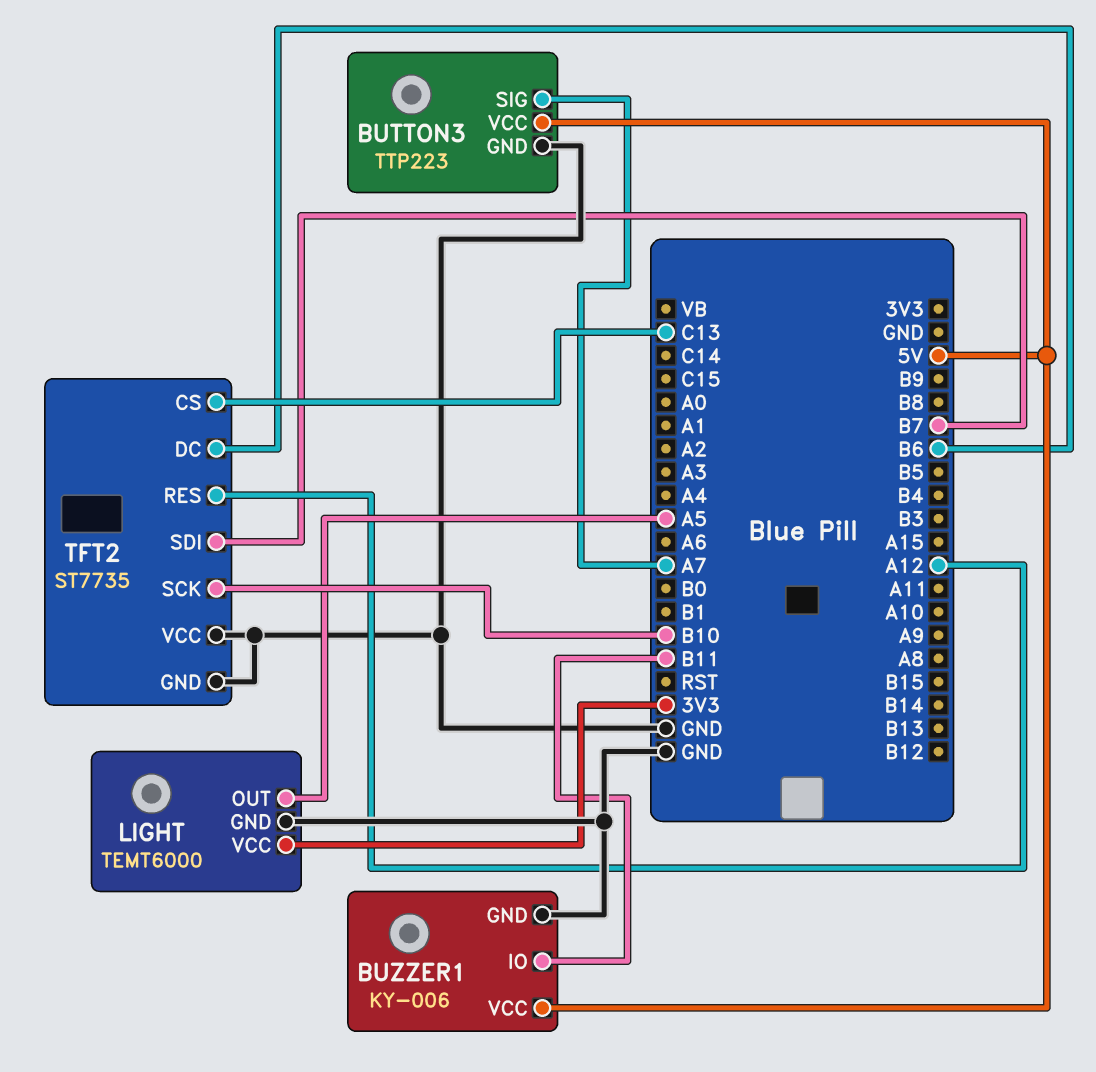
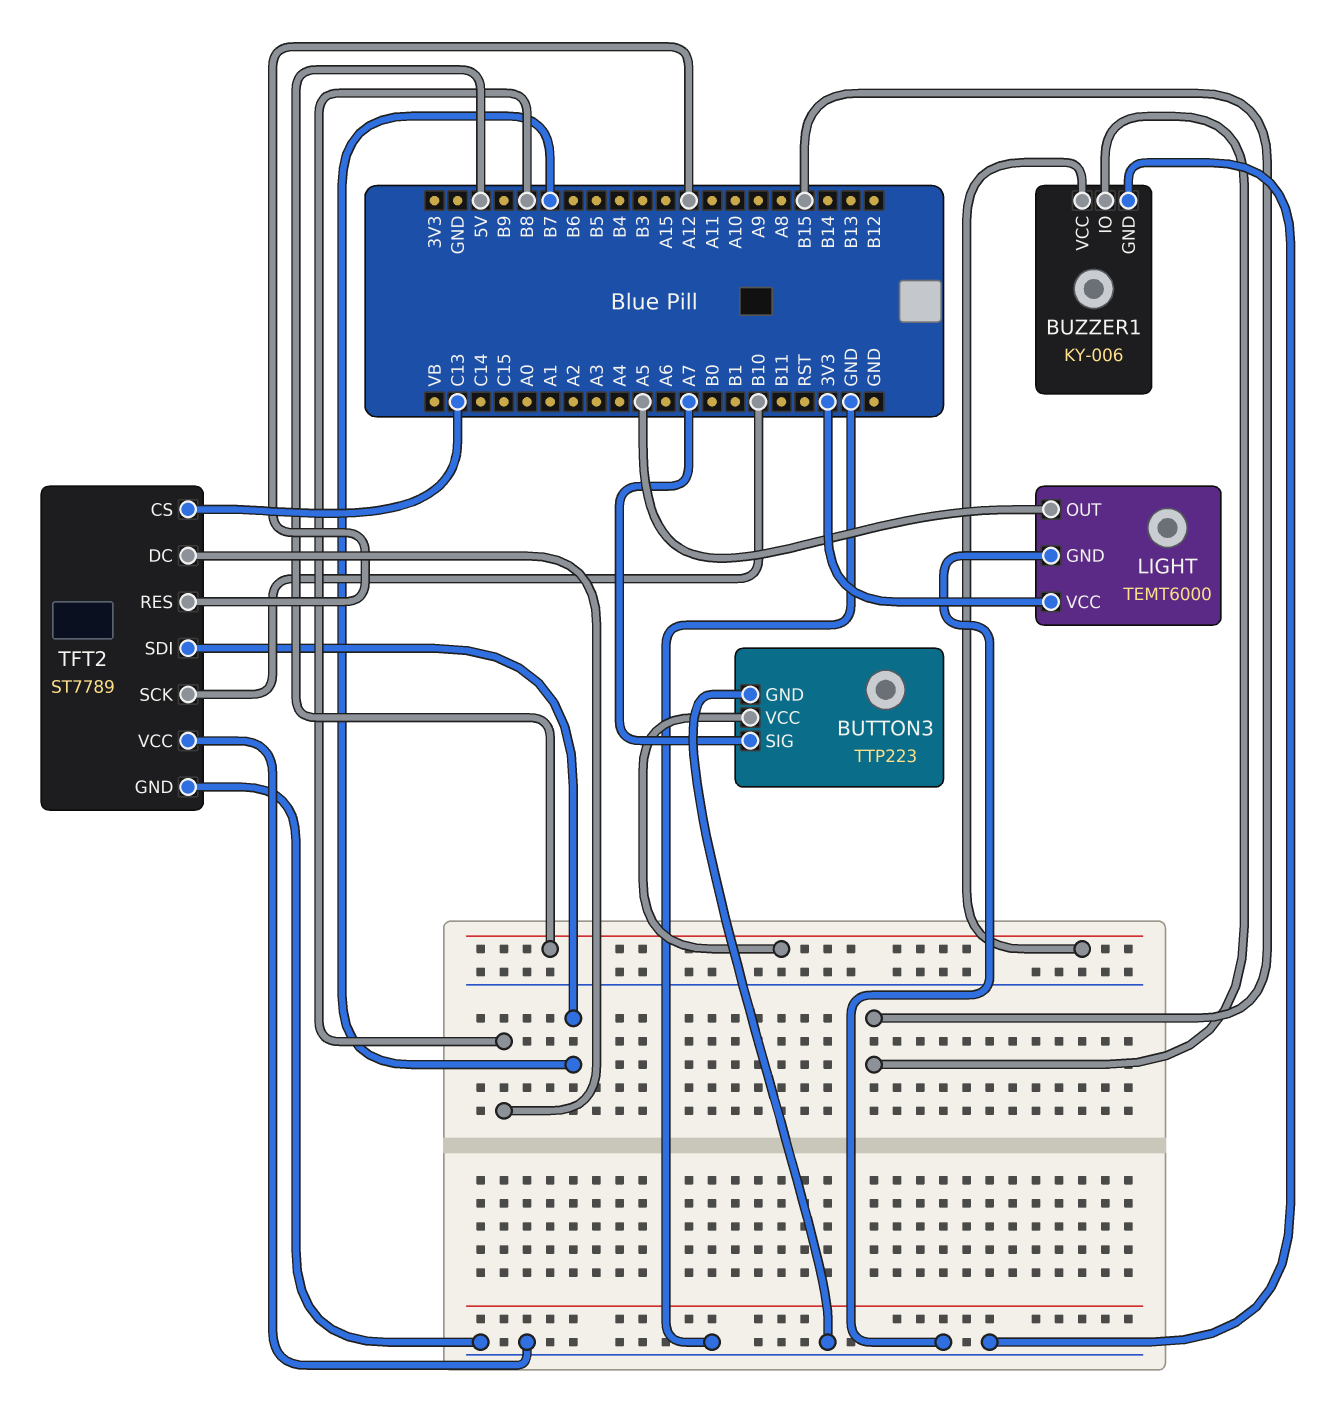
BUZZER1 pin IO: B11 -> B15
TFT2: ST7735 -> ST7789
TFT2 pin DC: B6 -> B8

